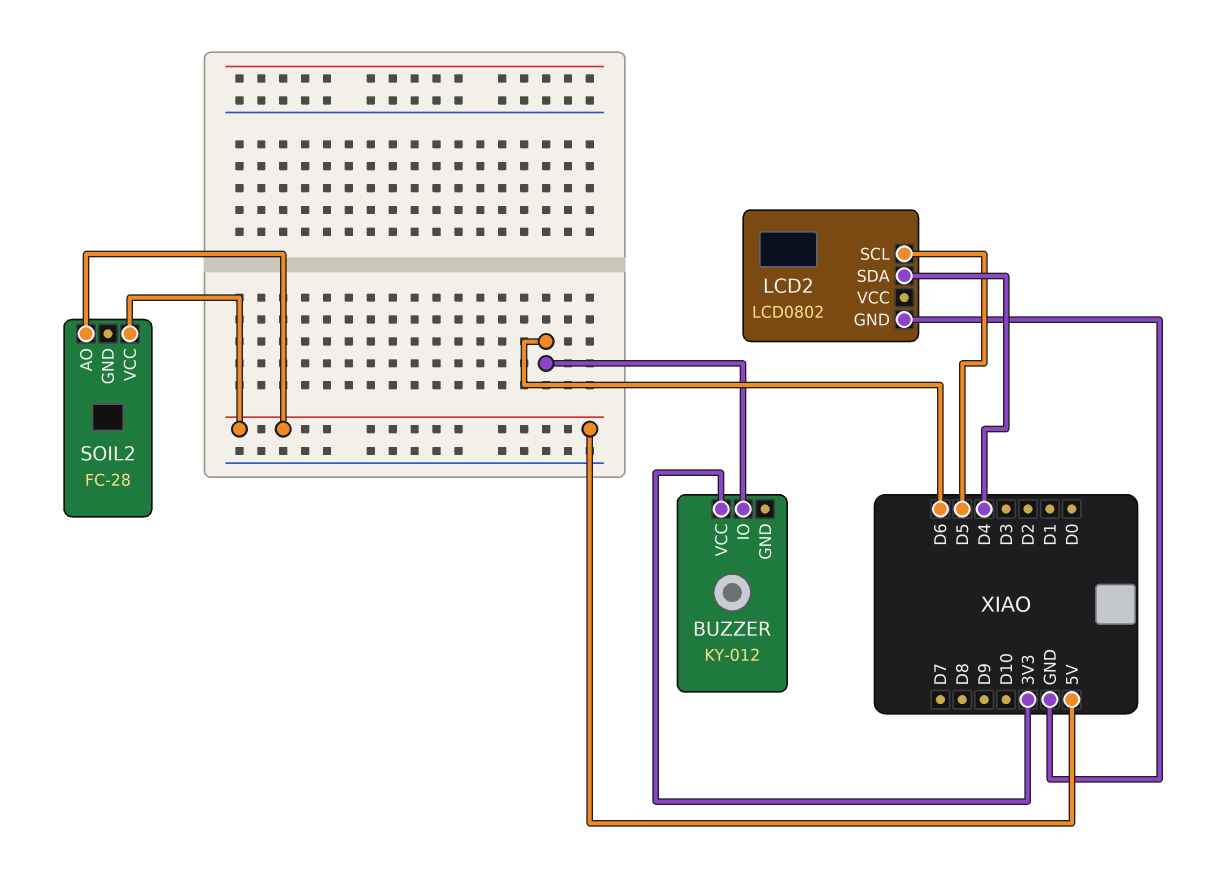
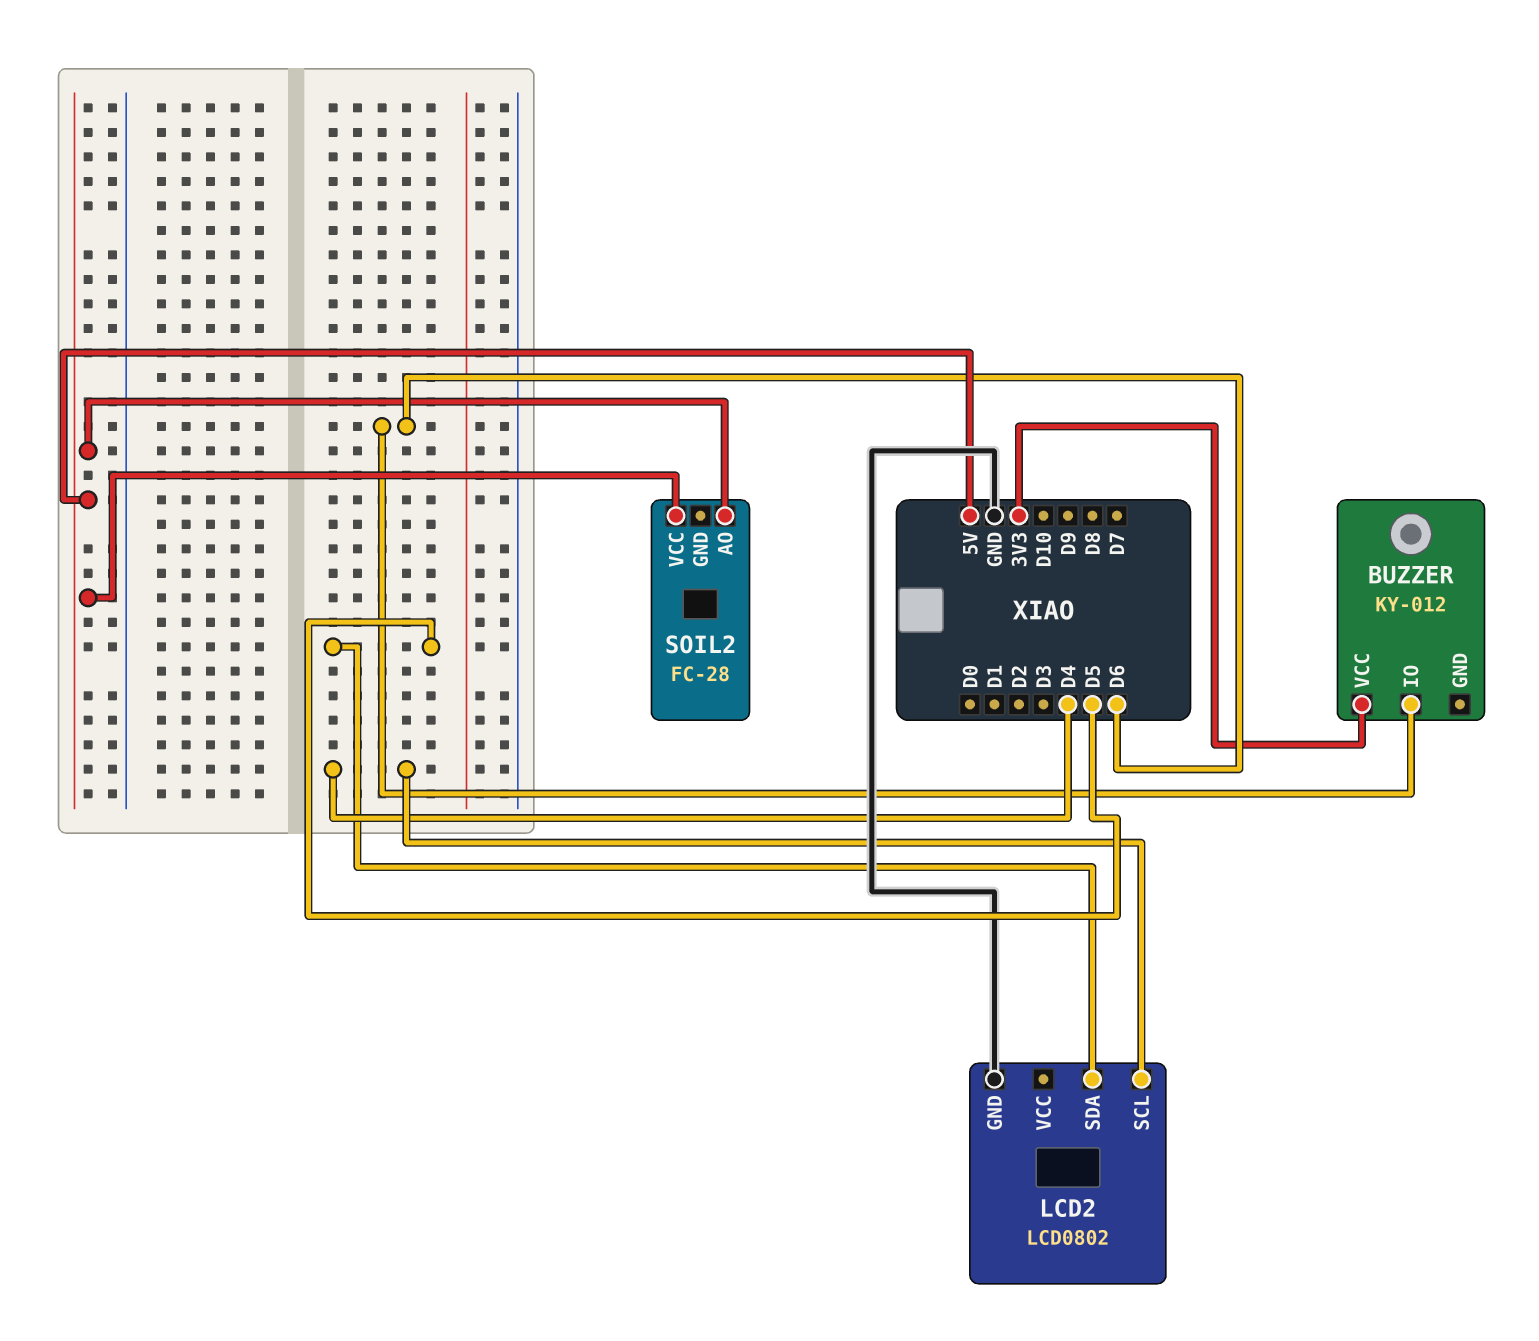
LCD2 pin SCL: D5 -> D4
LCD2 pin SDA: D4 -> D5

